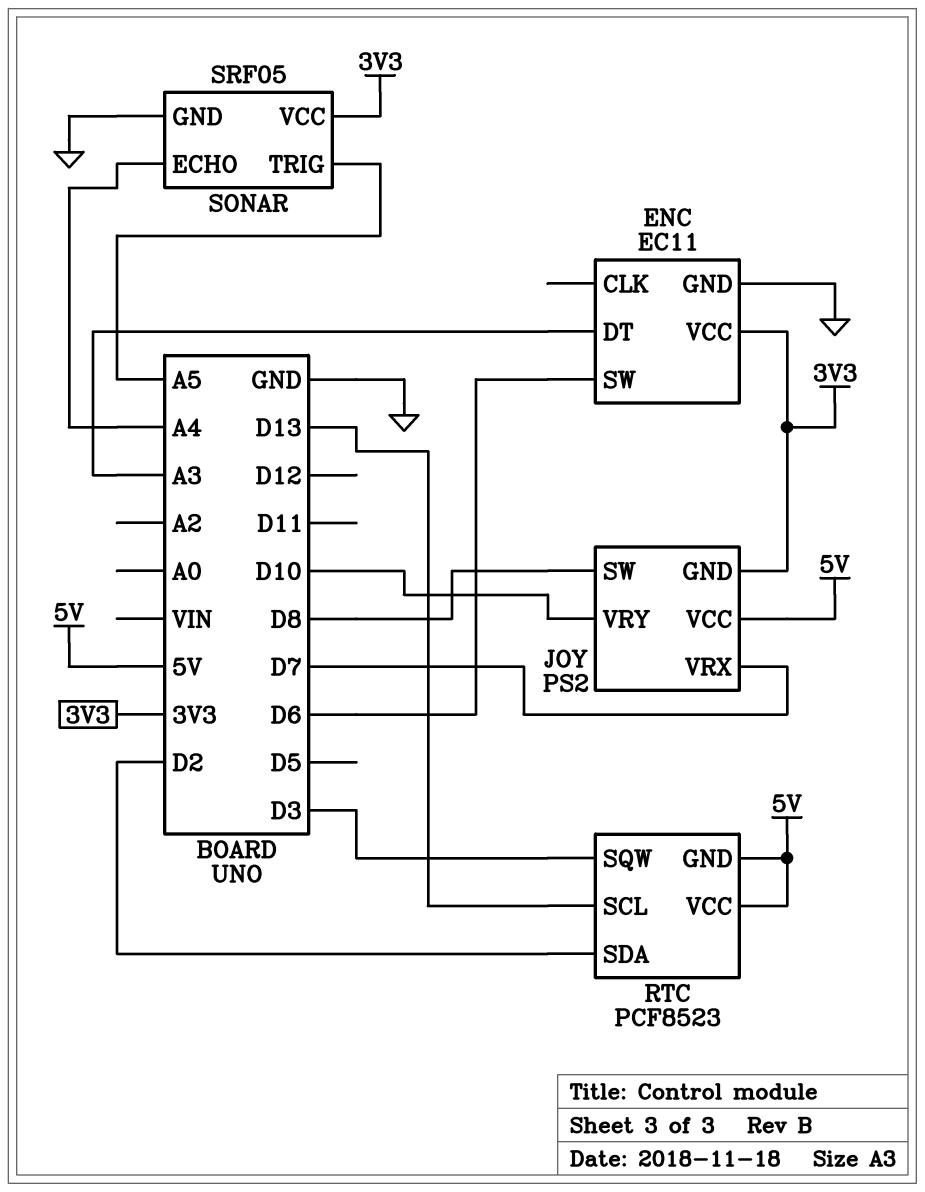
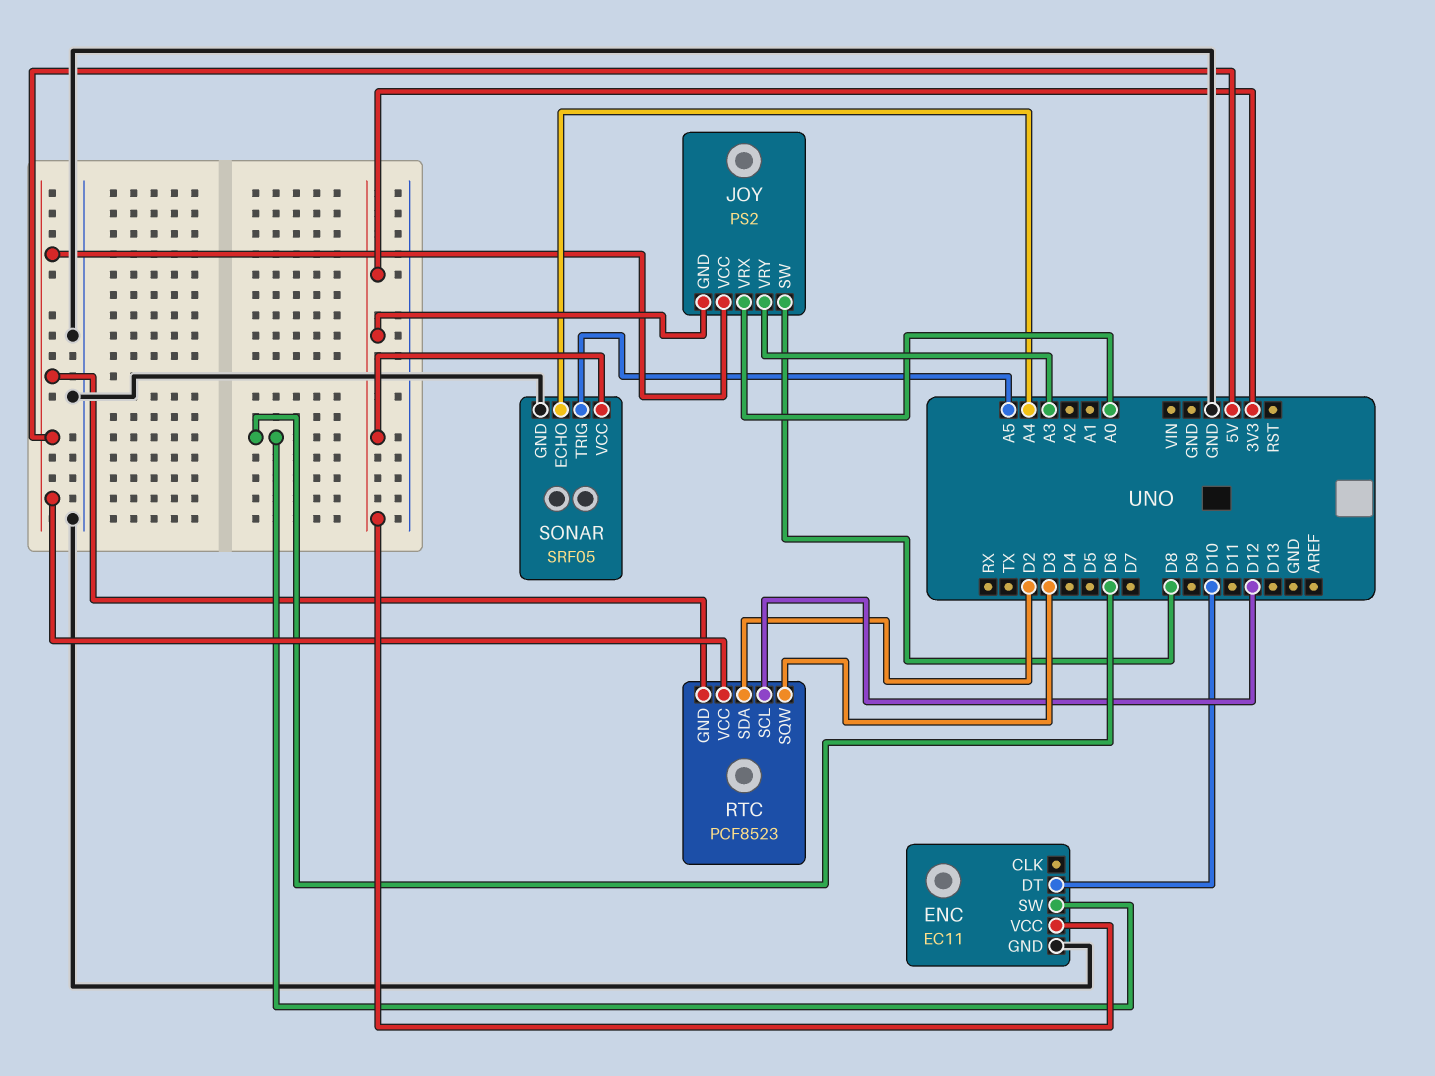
ENC pin DT: A3 -> D10
JOY pin VRX: D7 -> A0
JOY pin VRY: D10 -> A3
RTC pin SCL: D13 -> D12

